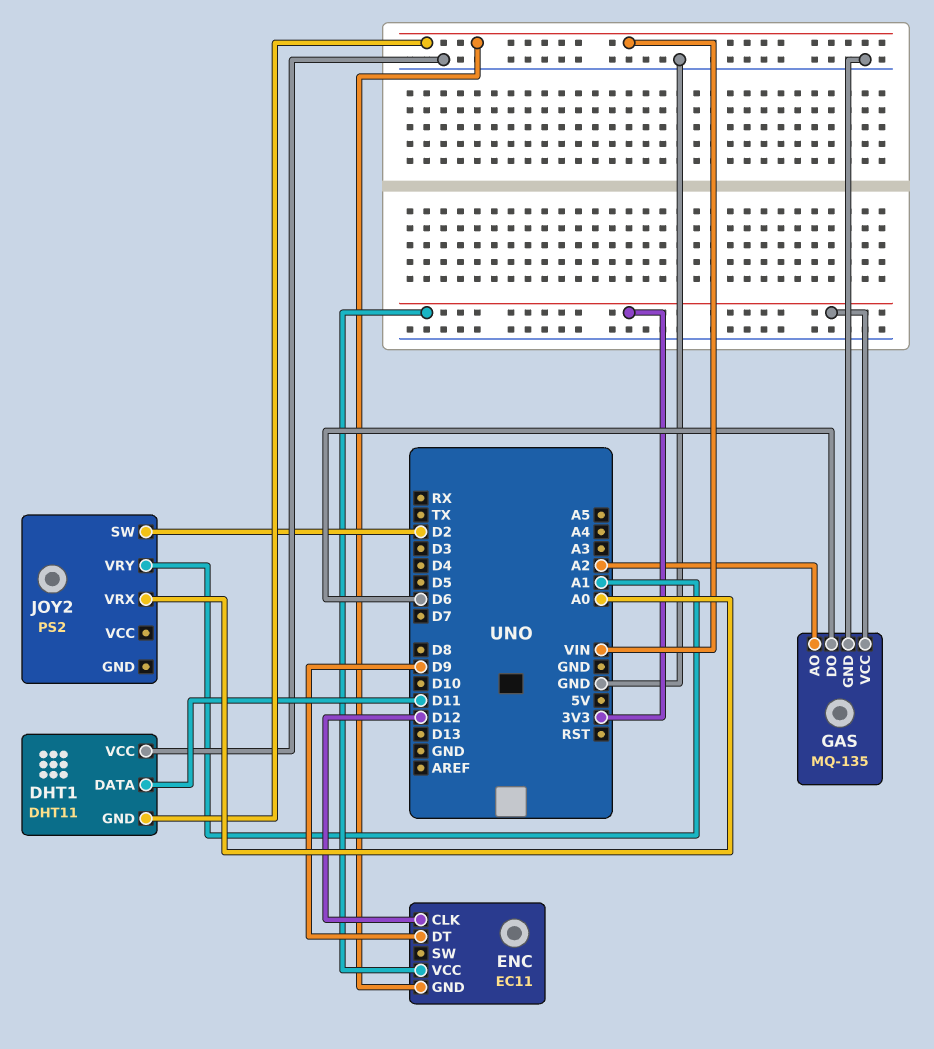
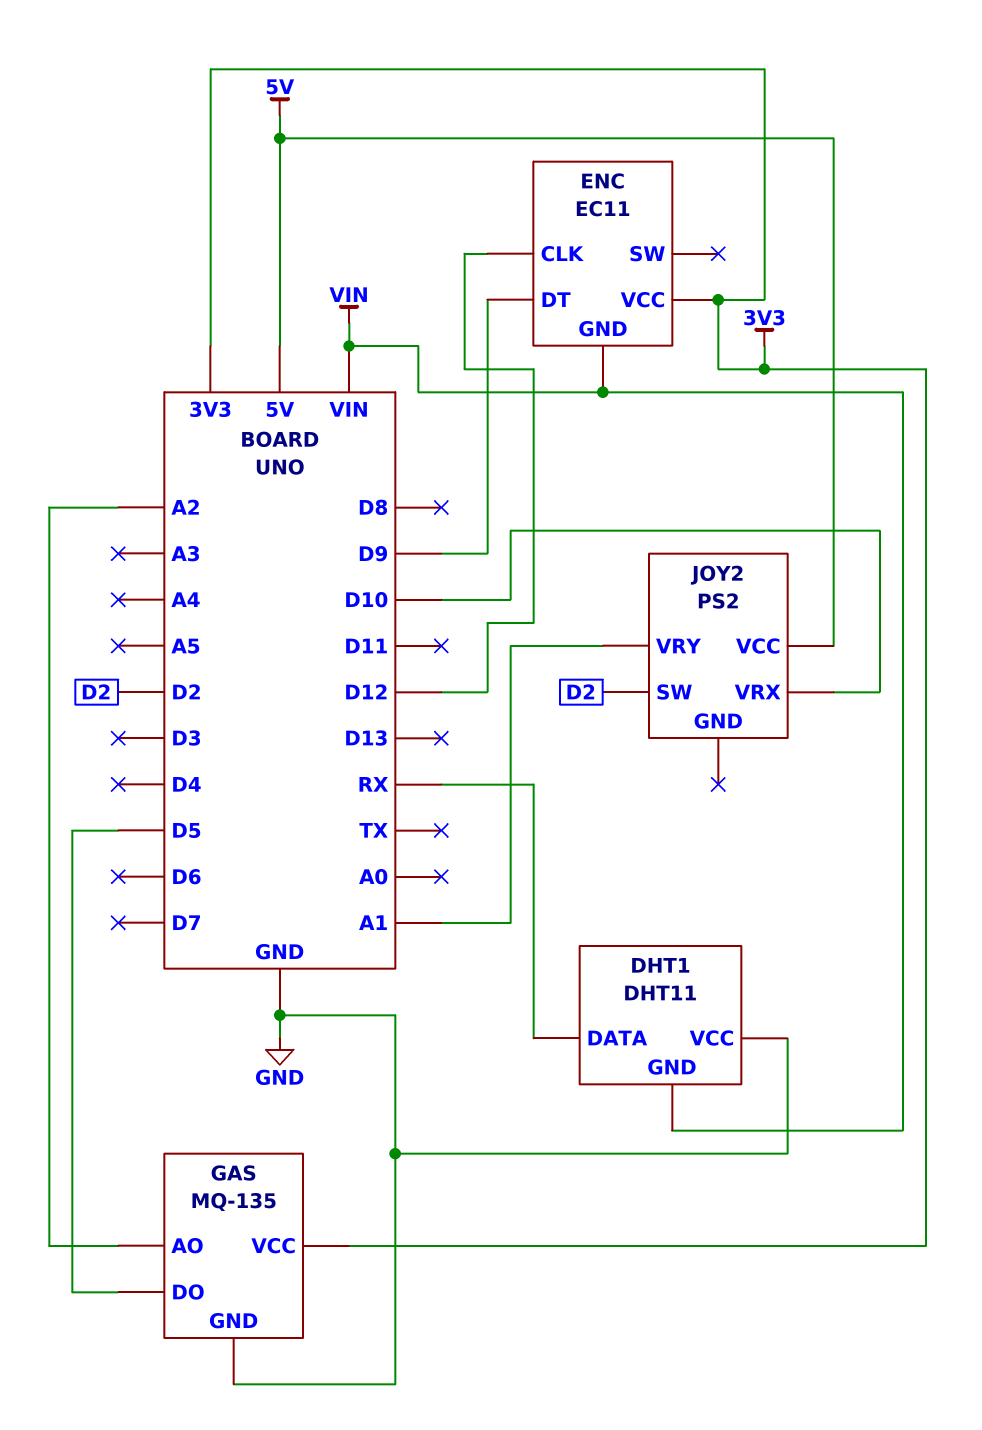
DHT1 pin DATA: D11 -> RX
GAS pin DO: D6 -> D5
JOY2 pin VCC: none -> 5V
JOY2 pin VRX: A0 -> D10

